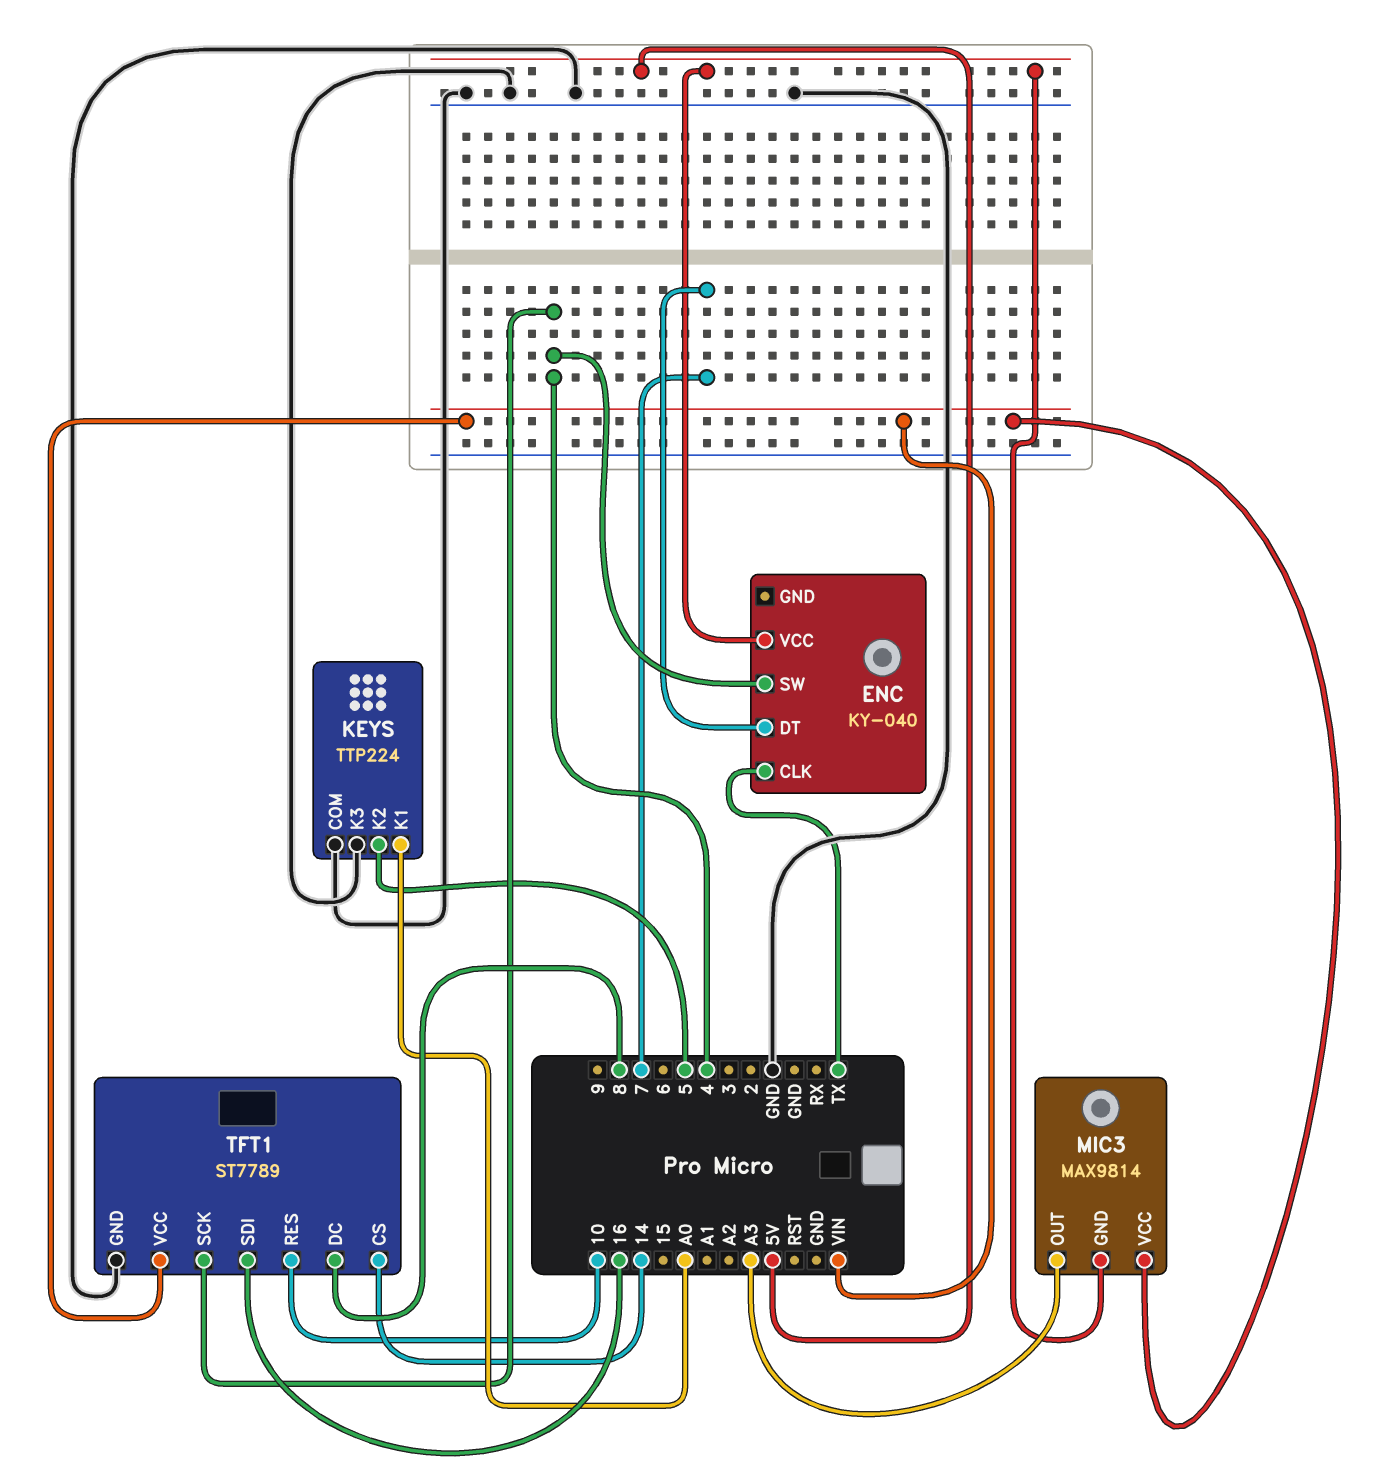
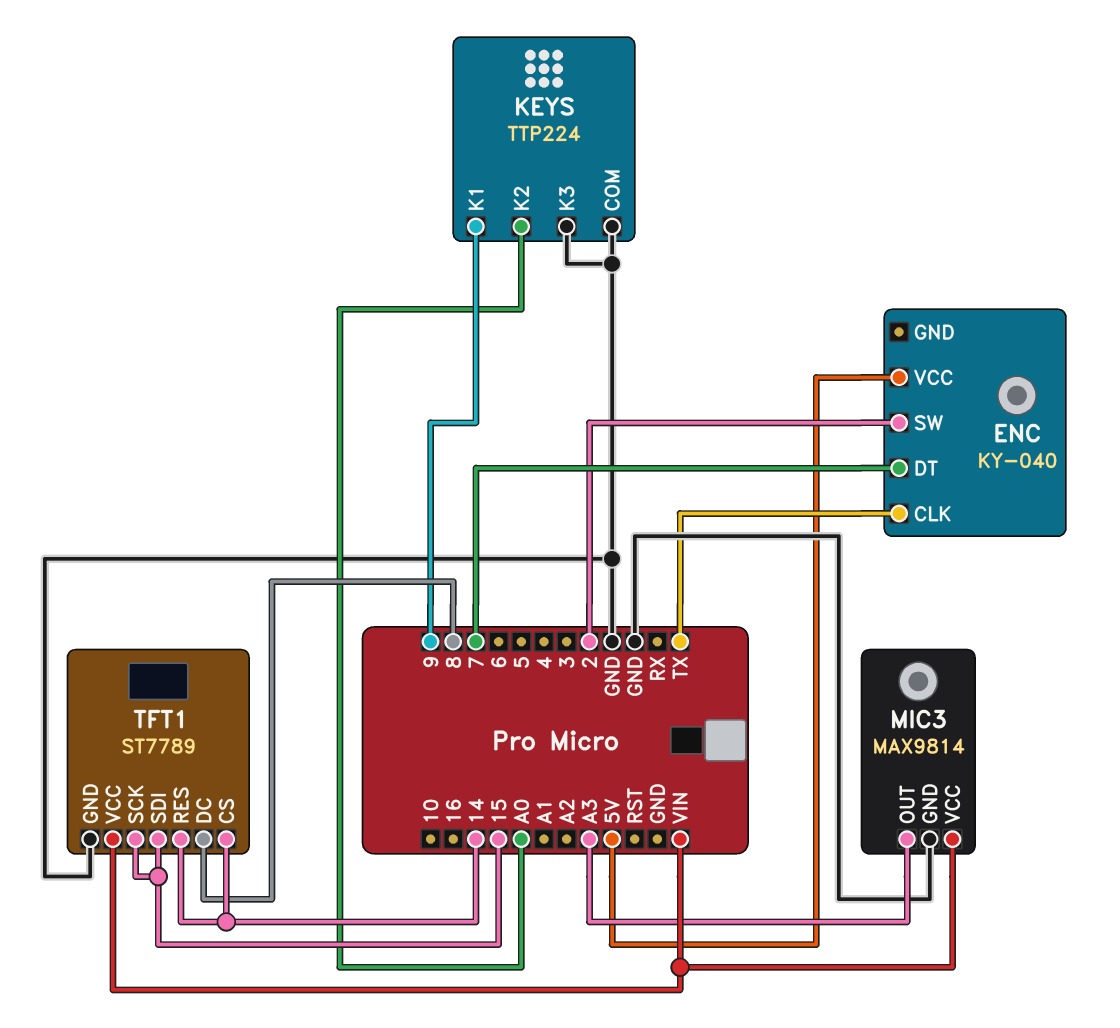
ENC pin SW: 4 -> 2
KEYS pin K1: A0 -> 9
KEYS pin K2: 5 -> A0
MIC3 pin GND: 5V -> GND
TFT1 pin RES: 10 -> 14
TFT1 pin SCK: 4 -> 15
TFT1 pin SDI: 16 -> 15

